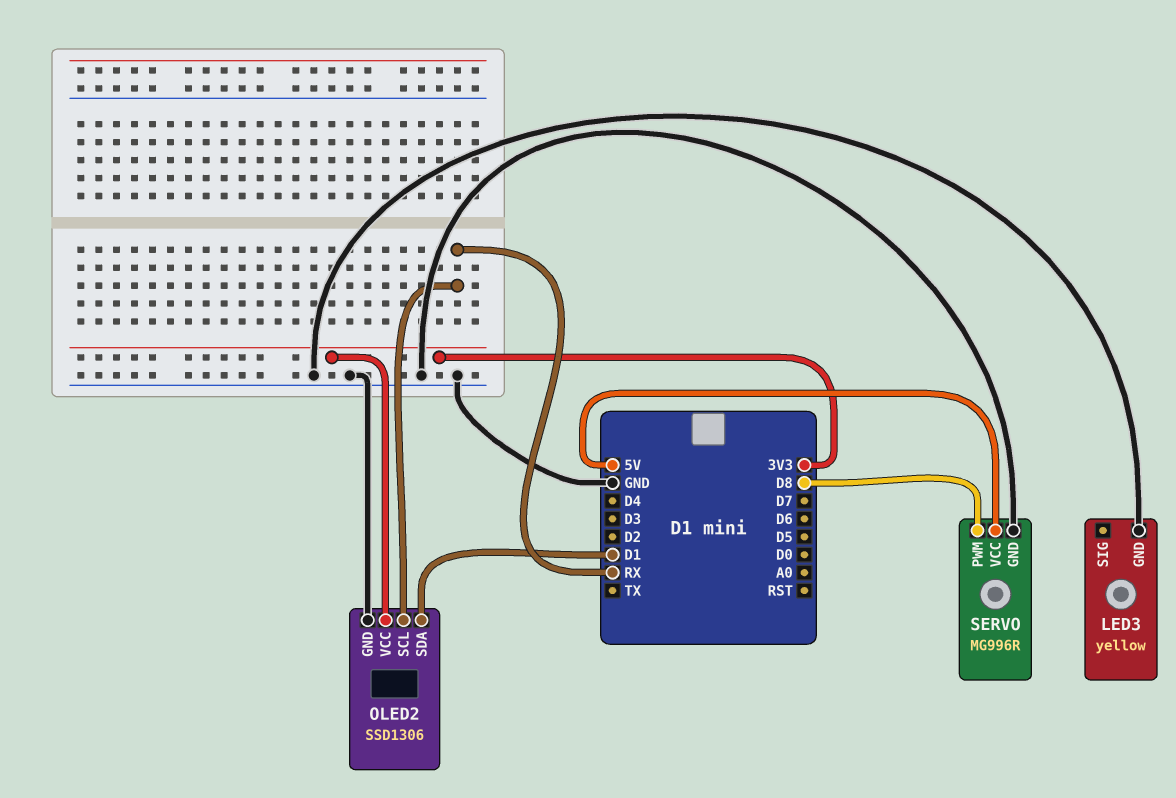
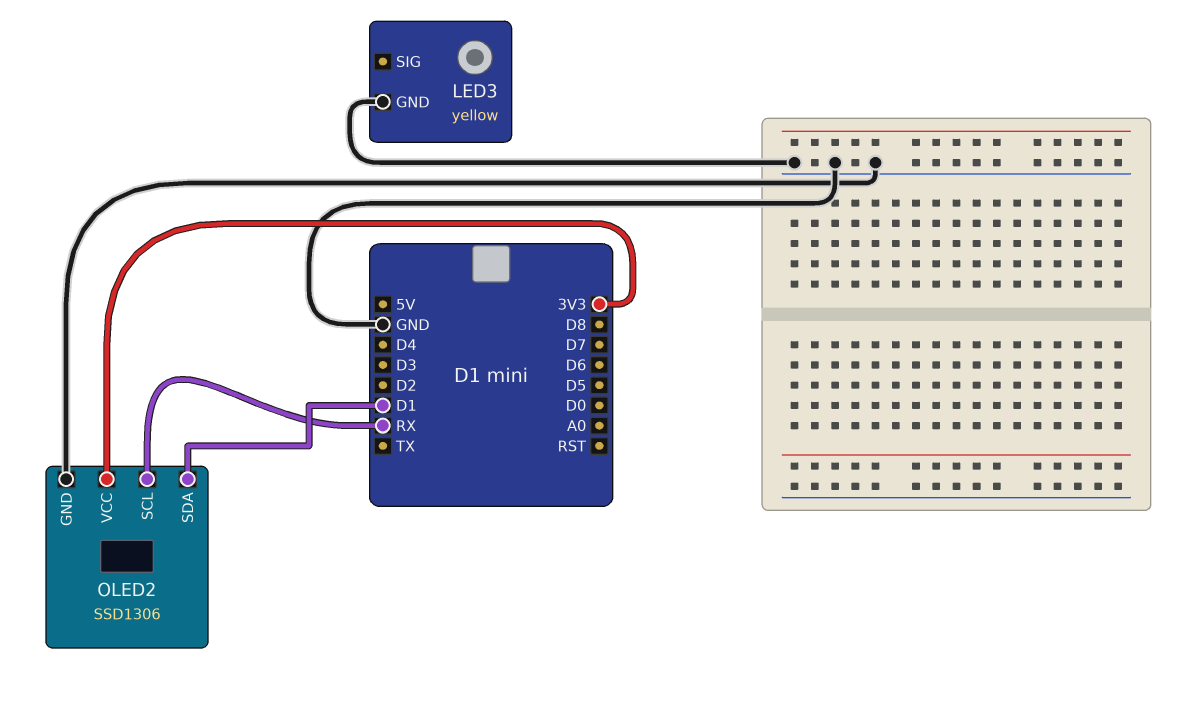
SERVO: MG996R -> none
SERVO pin GND: GND -> none
SERVO pin PWM: D8 -> none
SERVO pin VCC: 5V -> none

